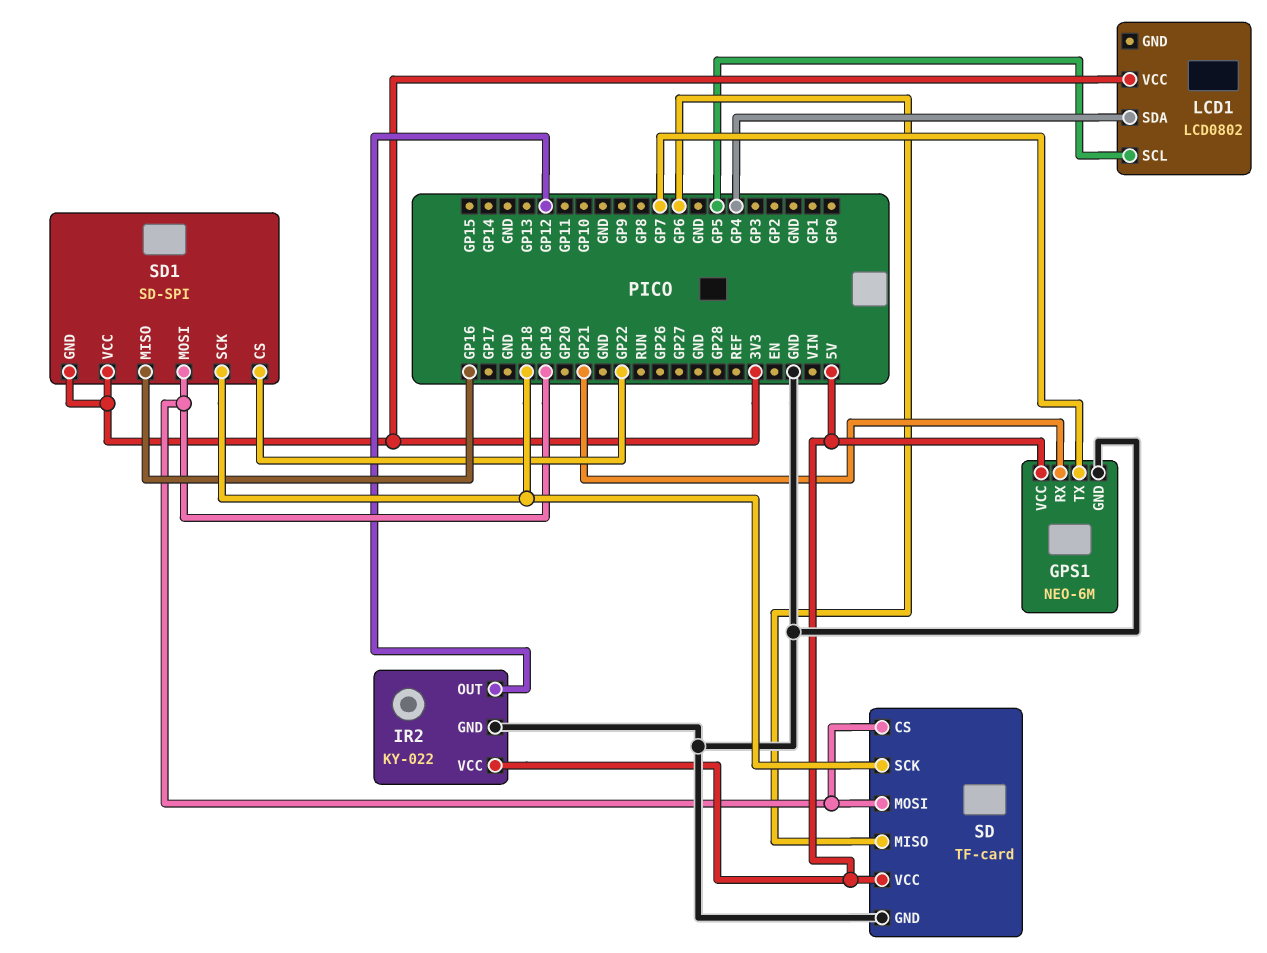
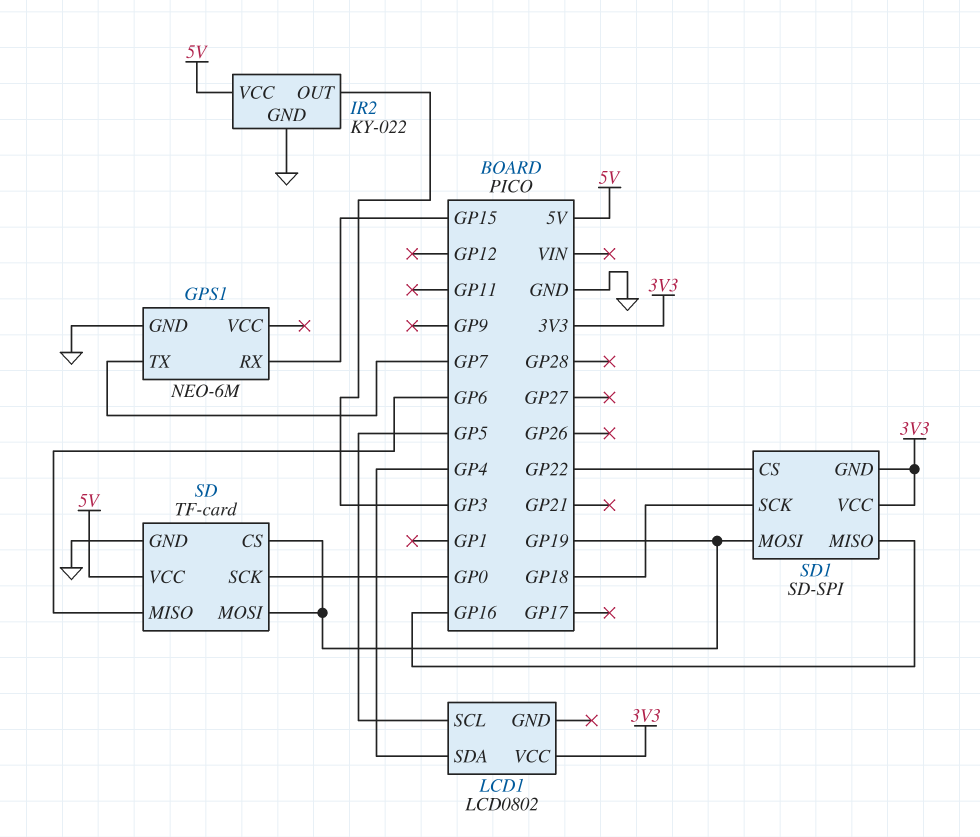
GPS1 pin RX: GP21 -> GP15
GPS1 pin VCC: 5V -> none
IR2 pin OUT: GP12 -> GP3
SD pin SCK: GP18 -> GP0

